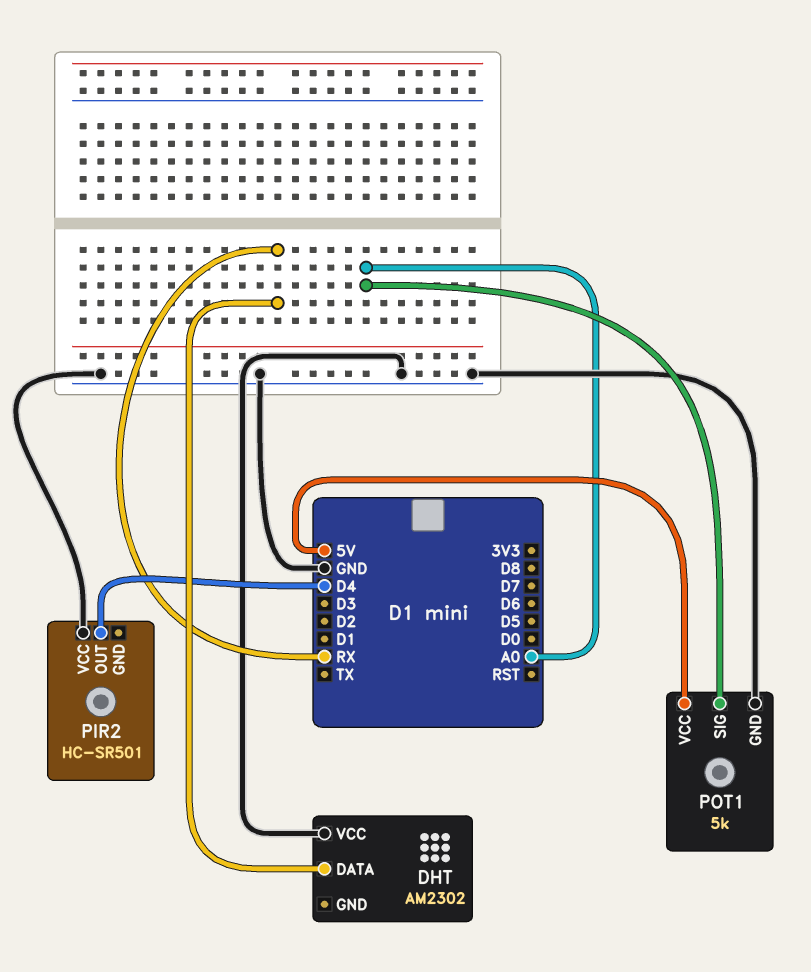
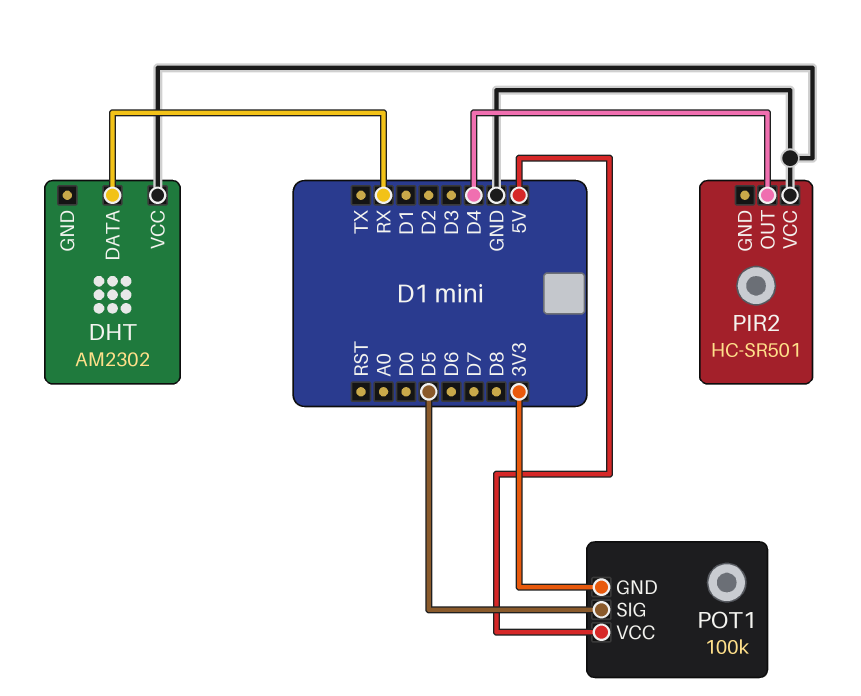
POT1: 5k -> 100k
POT1 pin GND: GND -> 3V3
POT1 pin SIG: A0 -> D5

